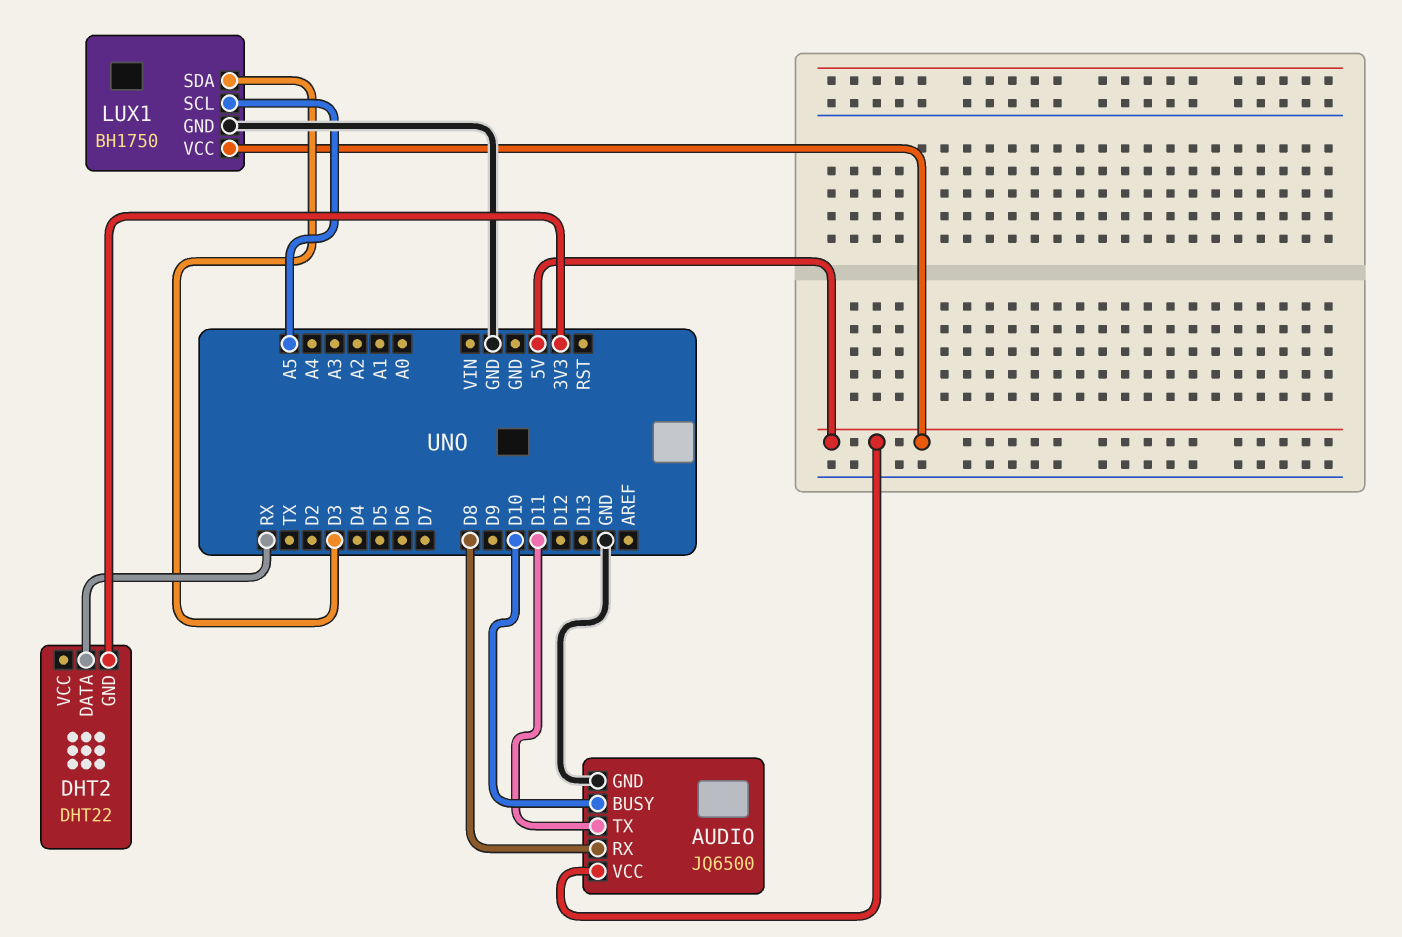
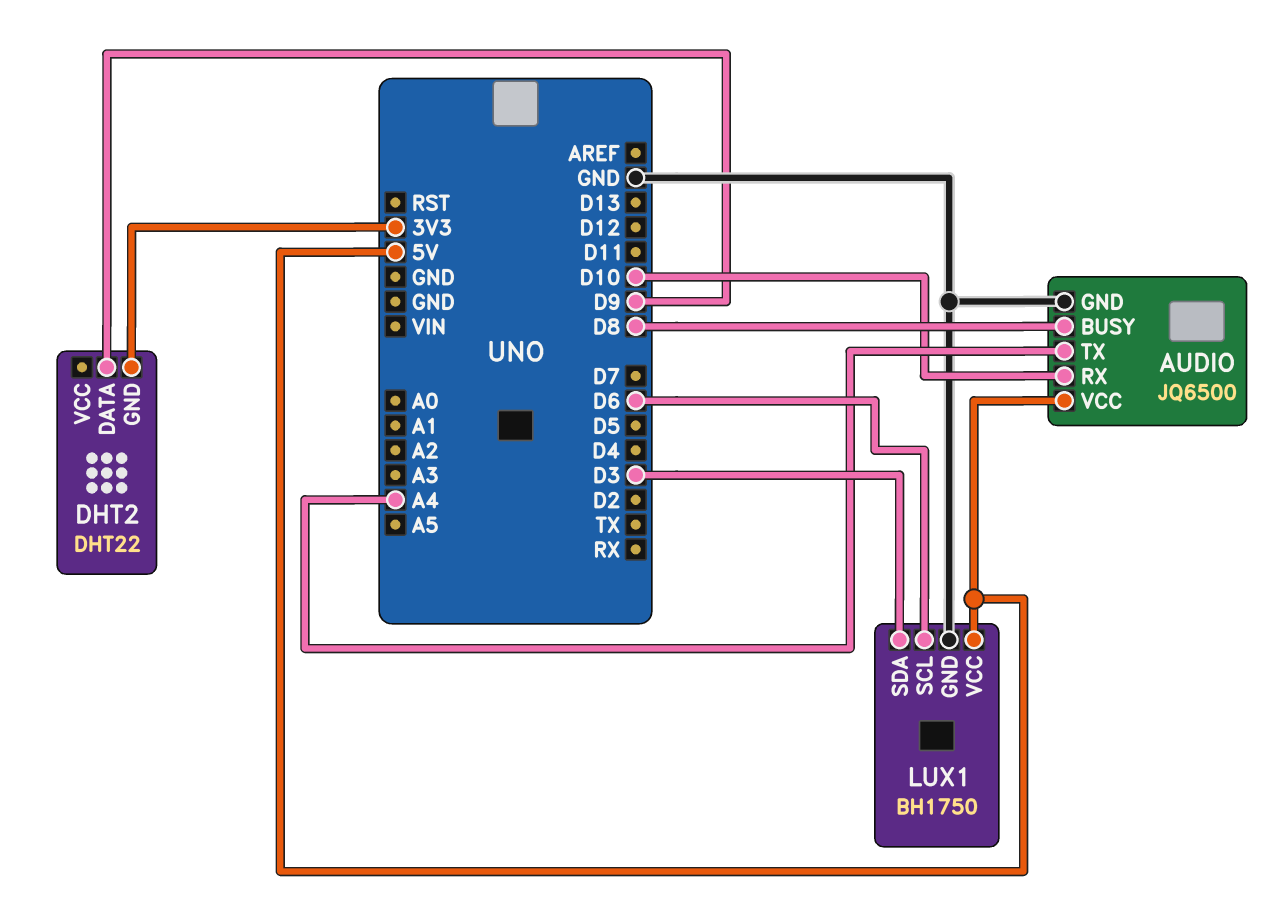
AUDIO pin BUSY: D10 -> D8
AUDIO pin RX: D8 -> D10
AUDIO pin TX: D11 -> A4
DHT2 pin DATA: RX -> D9
LUX1 pin SCL: A5 -> D6

